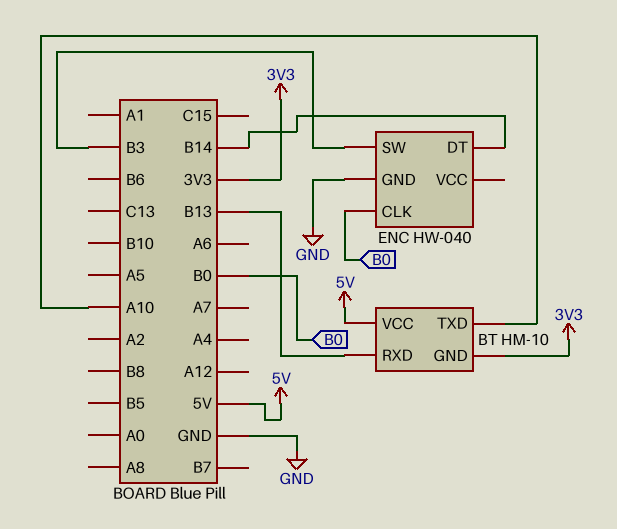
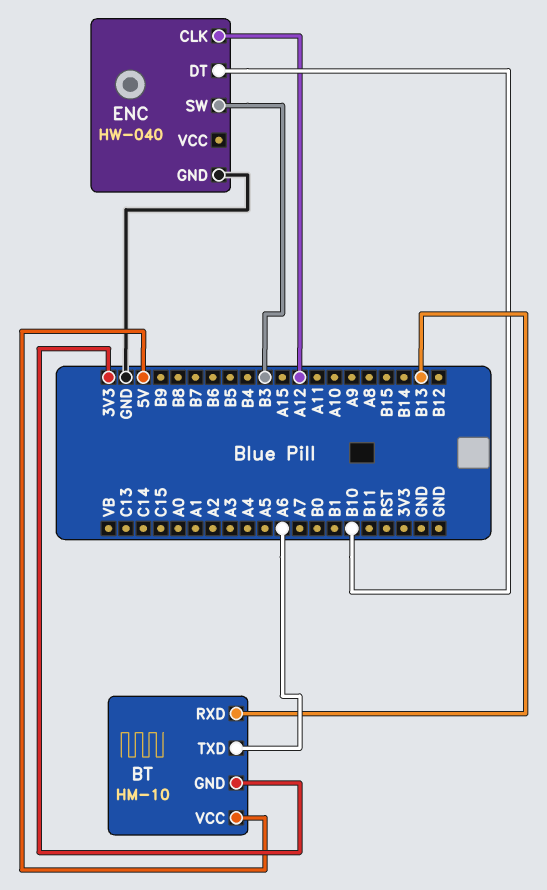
BT pin TXD: A10 -> A6
ENC pin CLK: B0 -> A12
ENC pin DT: B14 -> B10

